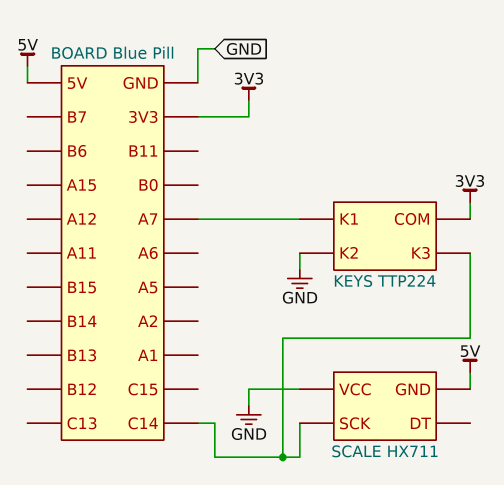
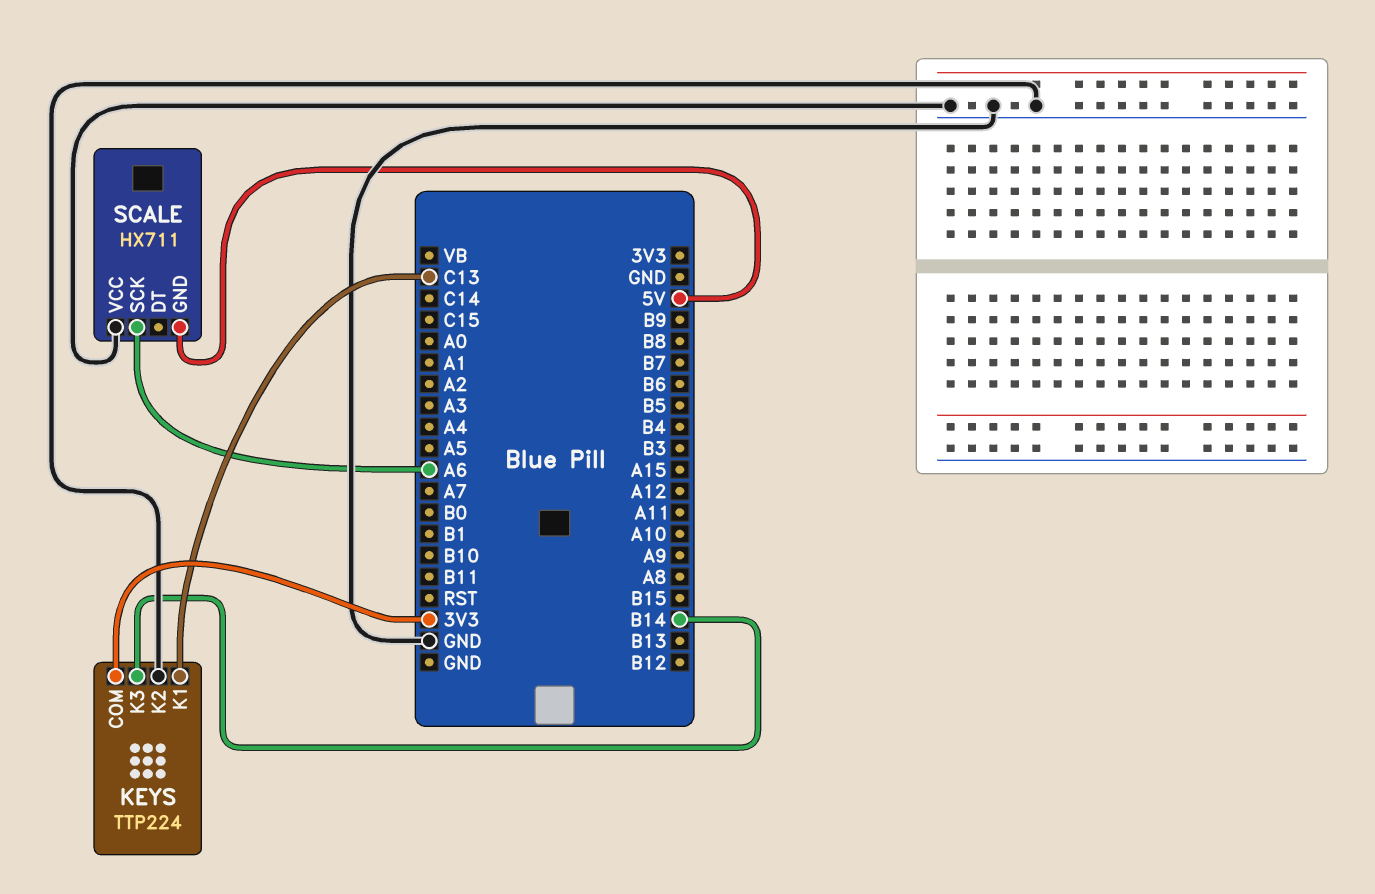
KEYS pin K1: A7 -> C13
KEYS pin K3: C14 -> B14
SCALE pin SCK: C14 -> A6

